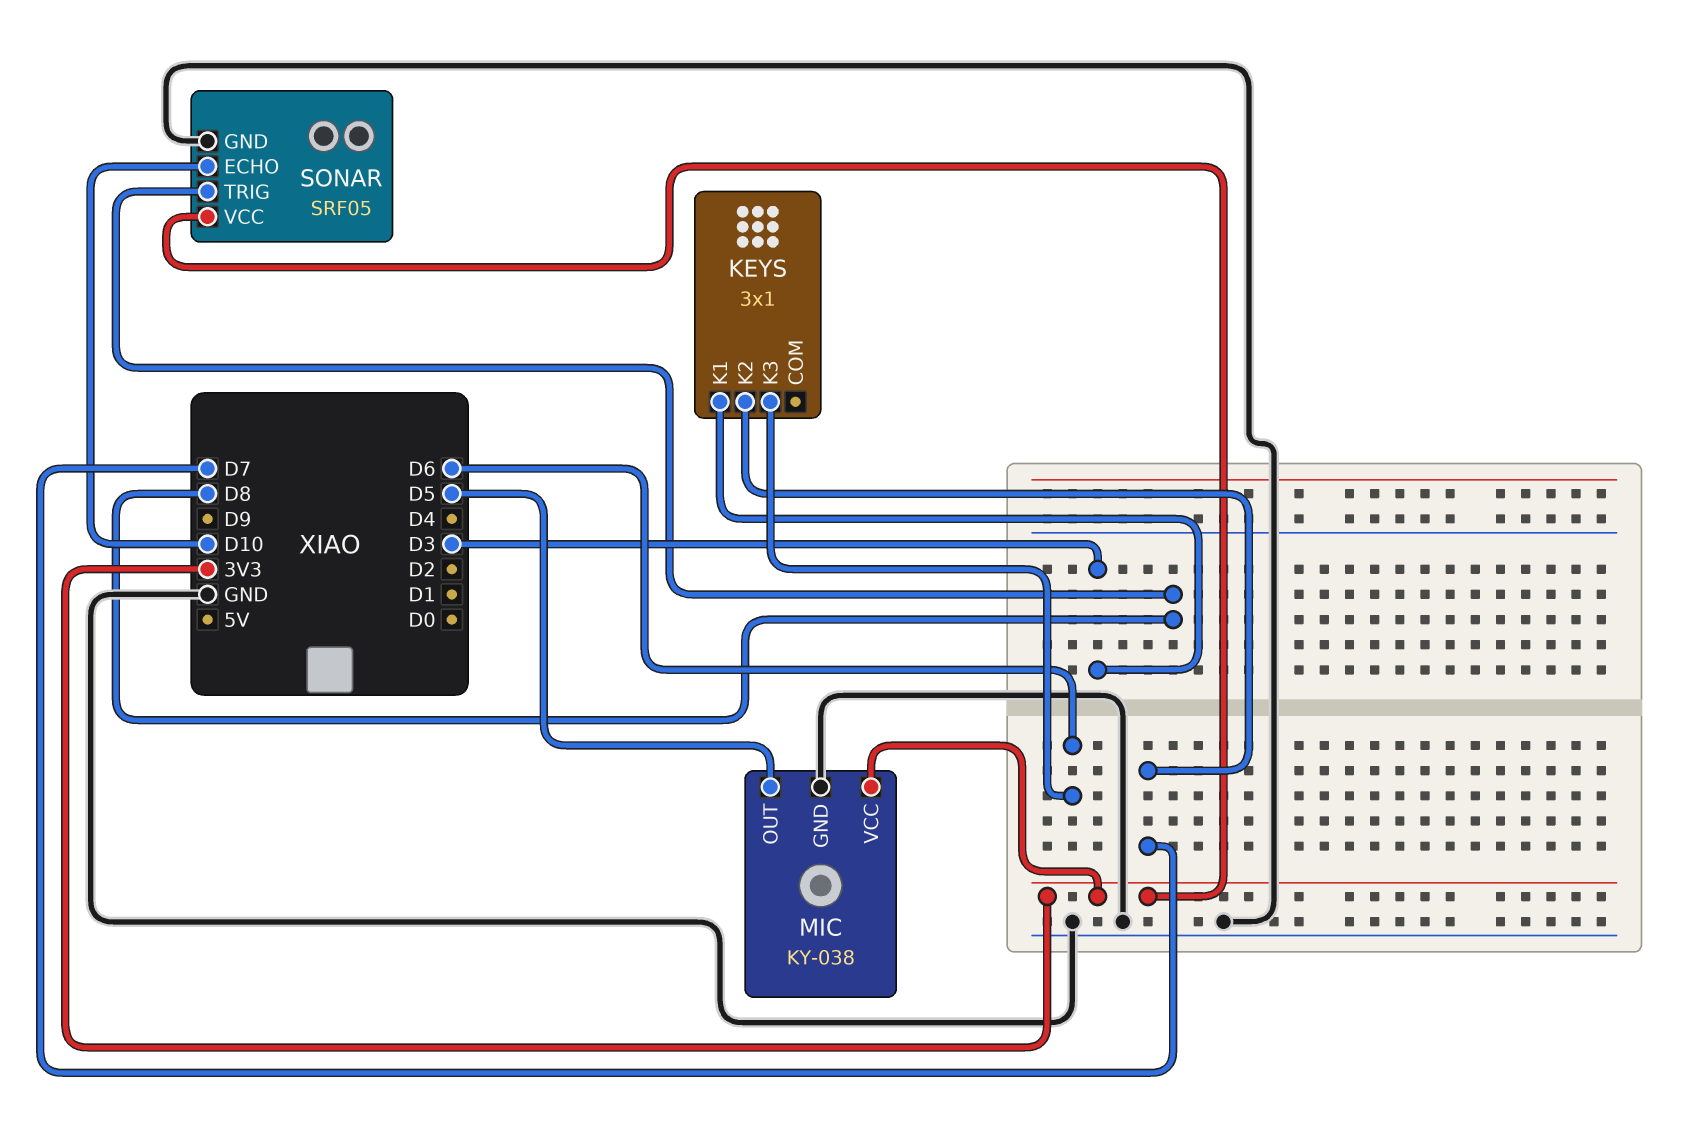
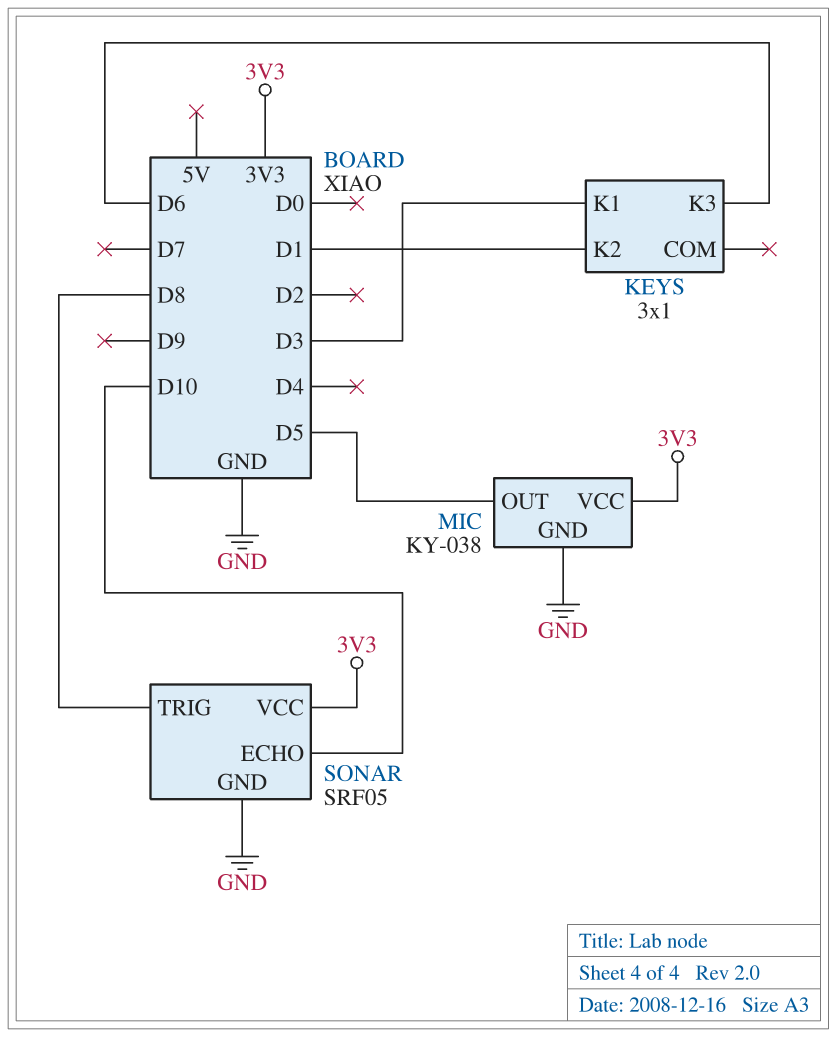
KEYS pin K2: D7 -> D1

